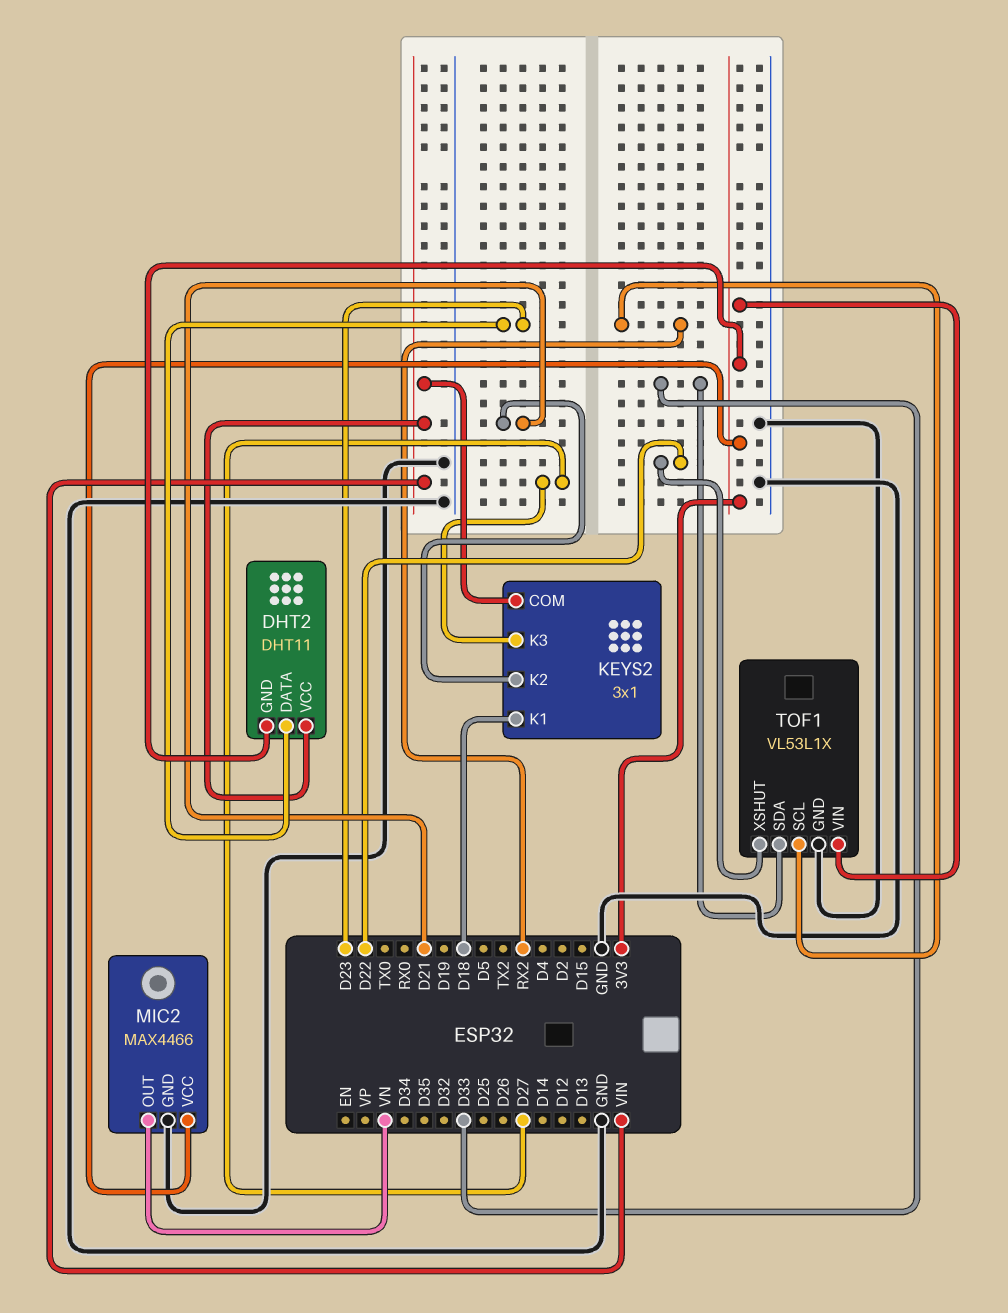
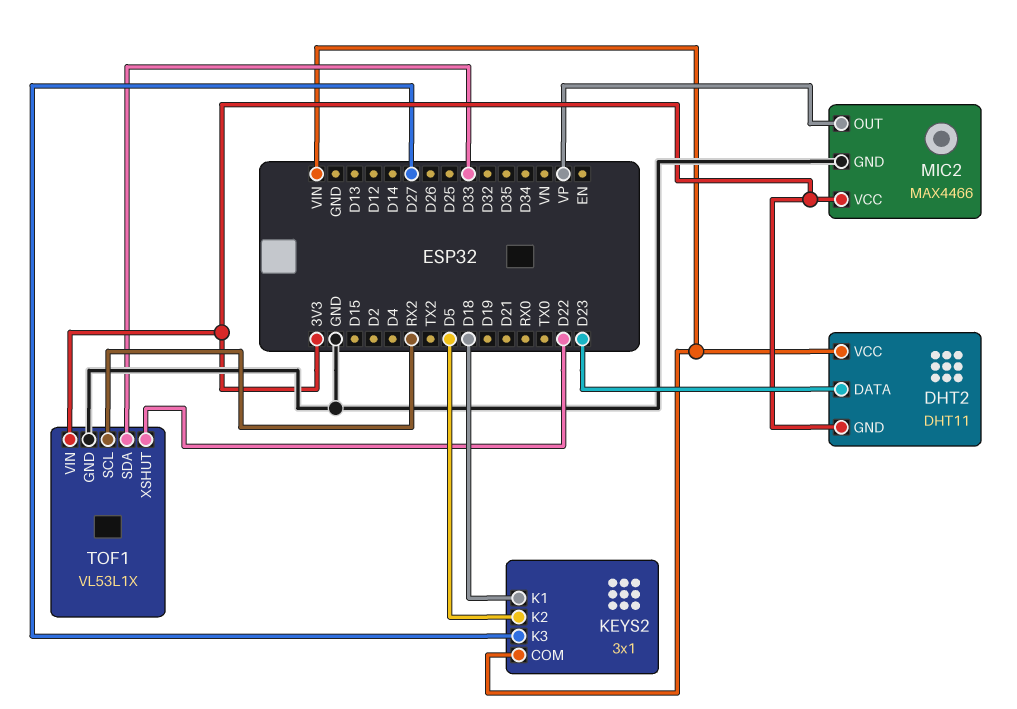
KEYS2 pin K2: D21 -> D5
MIC2 pin OUT: VN -> VP

